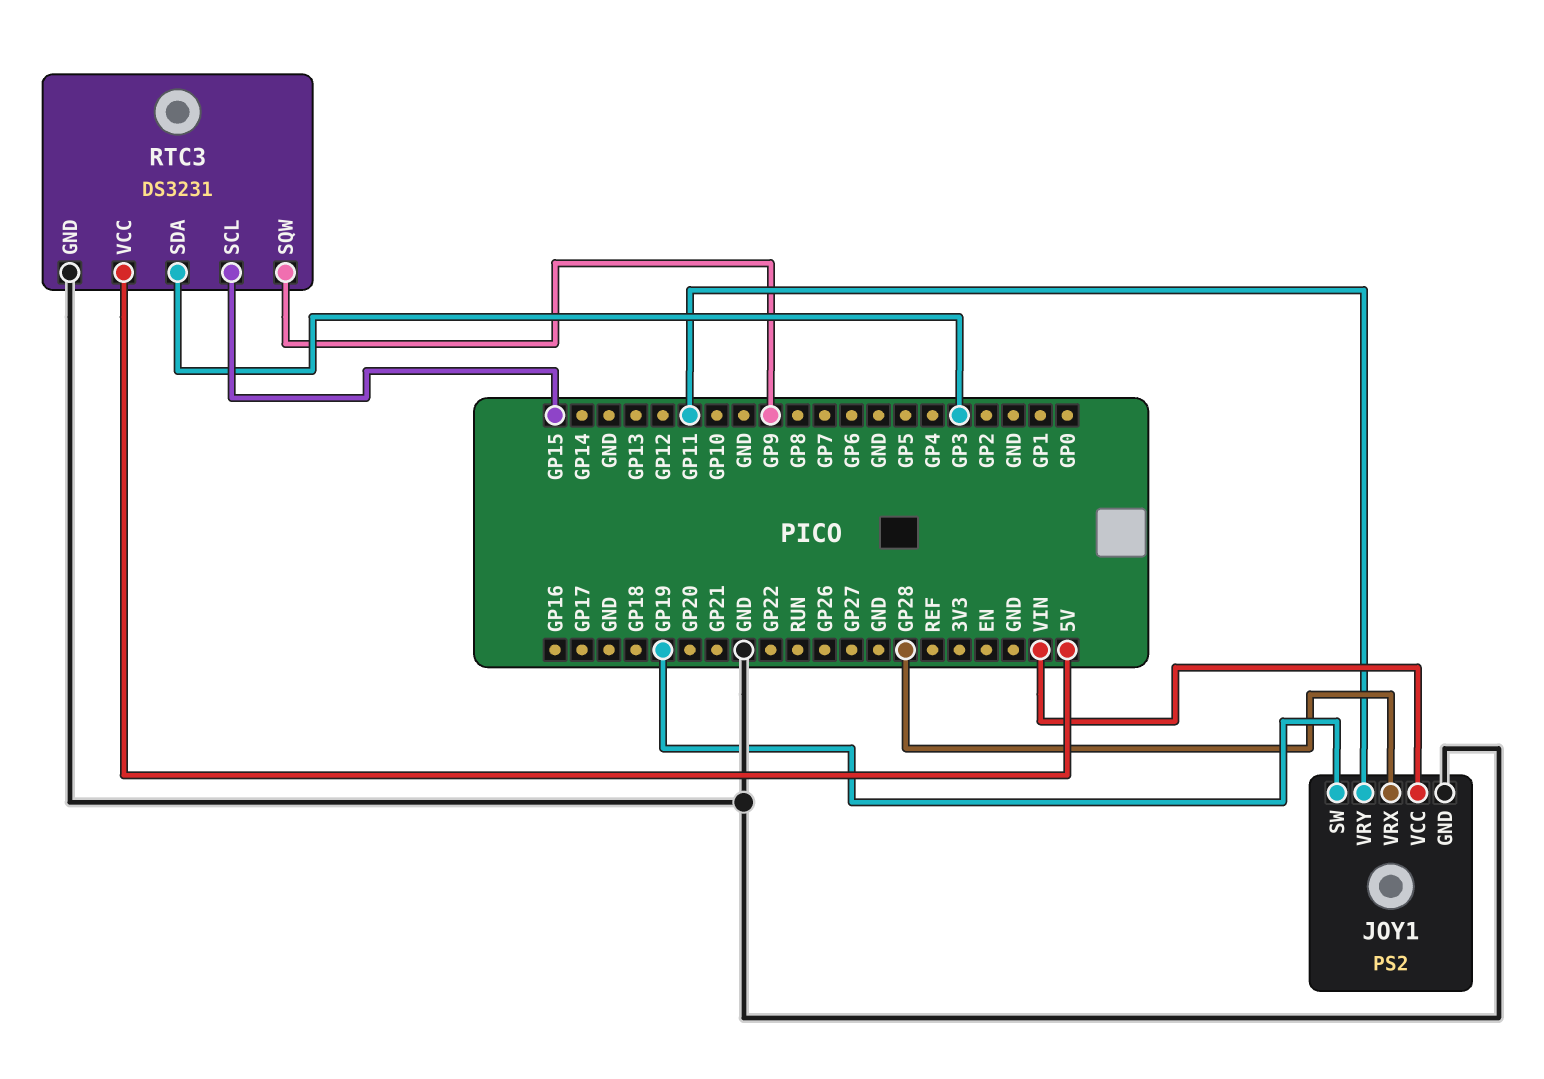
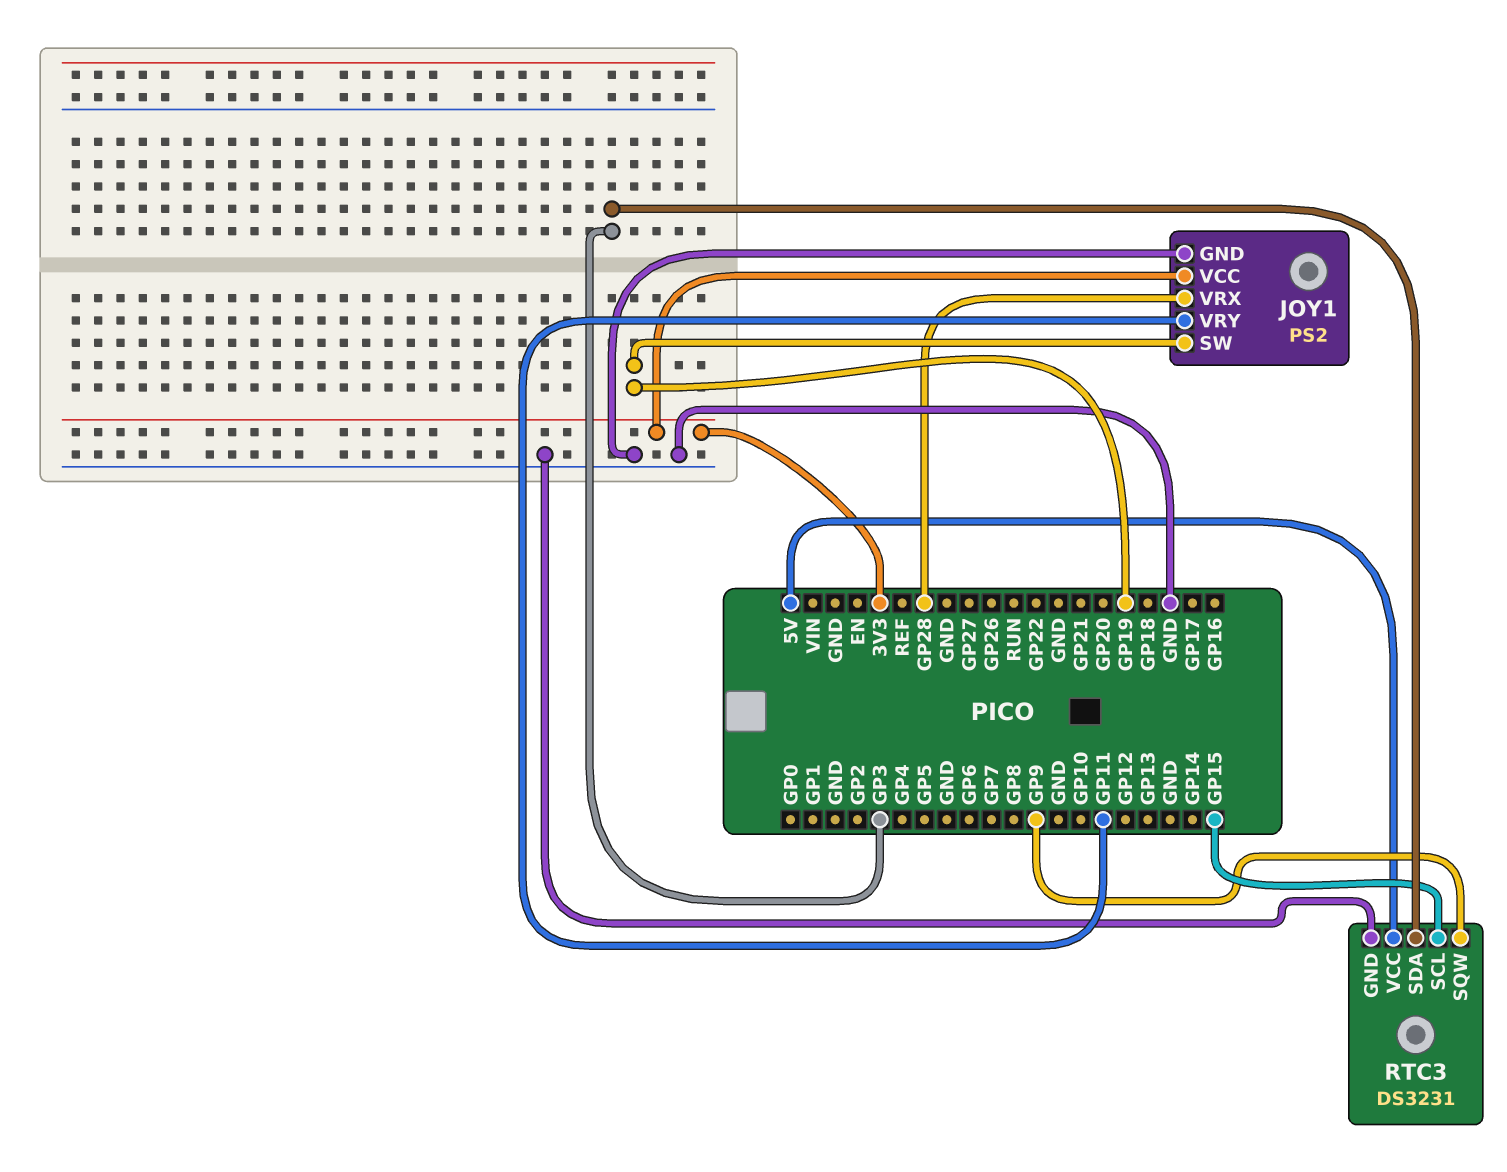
JOY1 pin VCC: VIN -> 3V3

